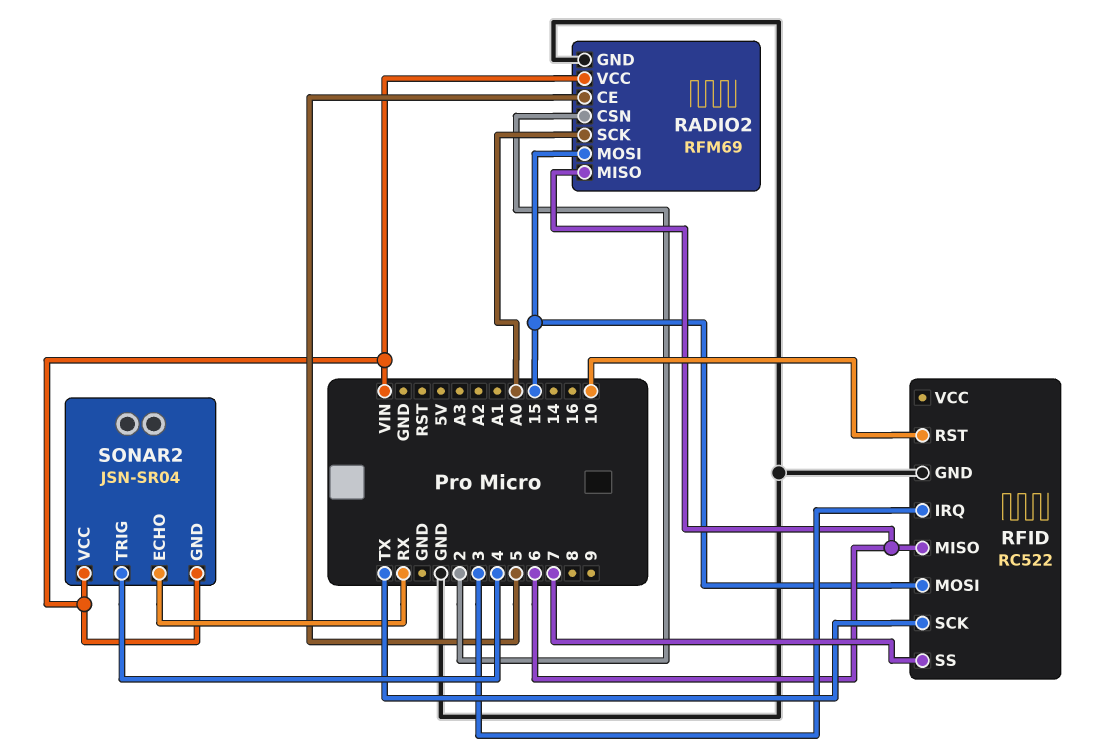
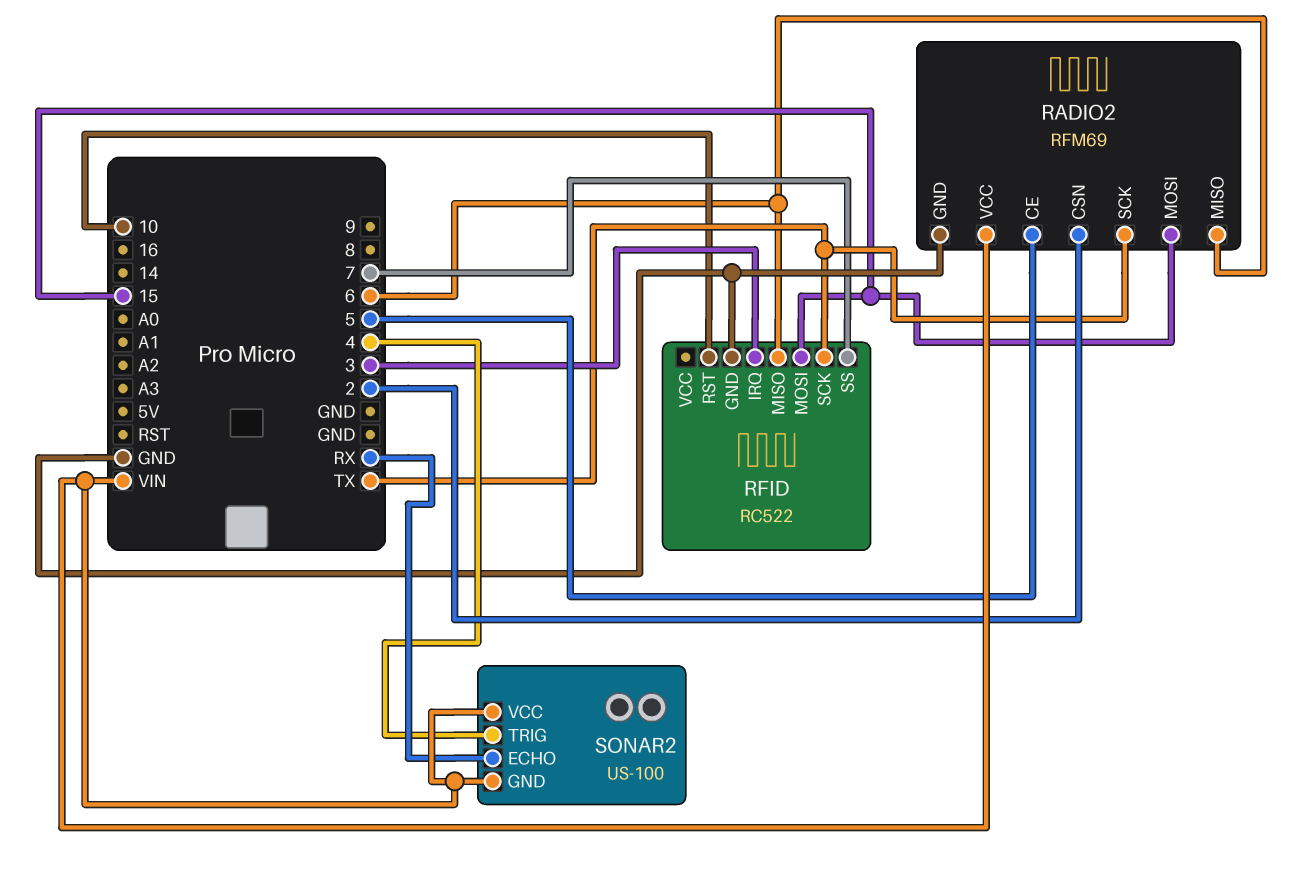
RADIO2 pin SCK: A0 -> TX
SONAR2: JSN-SR04 -> US-100

